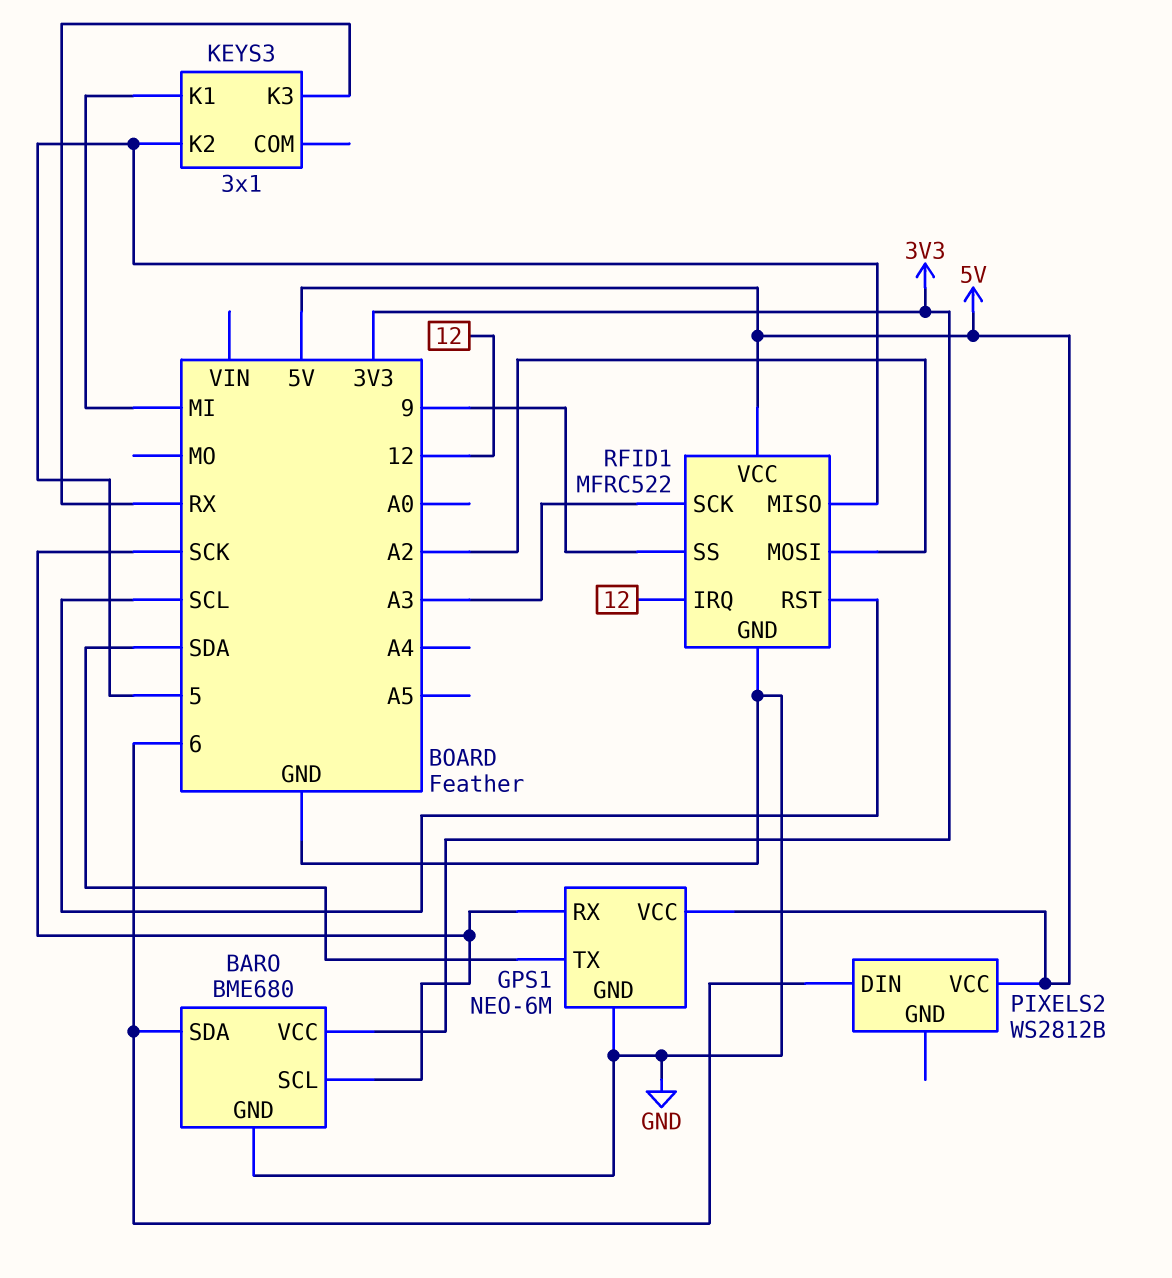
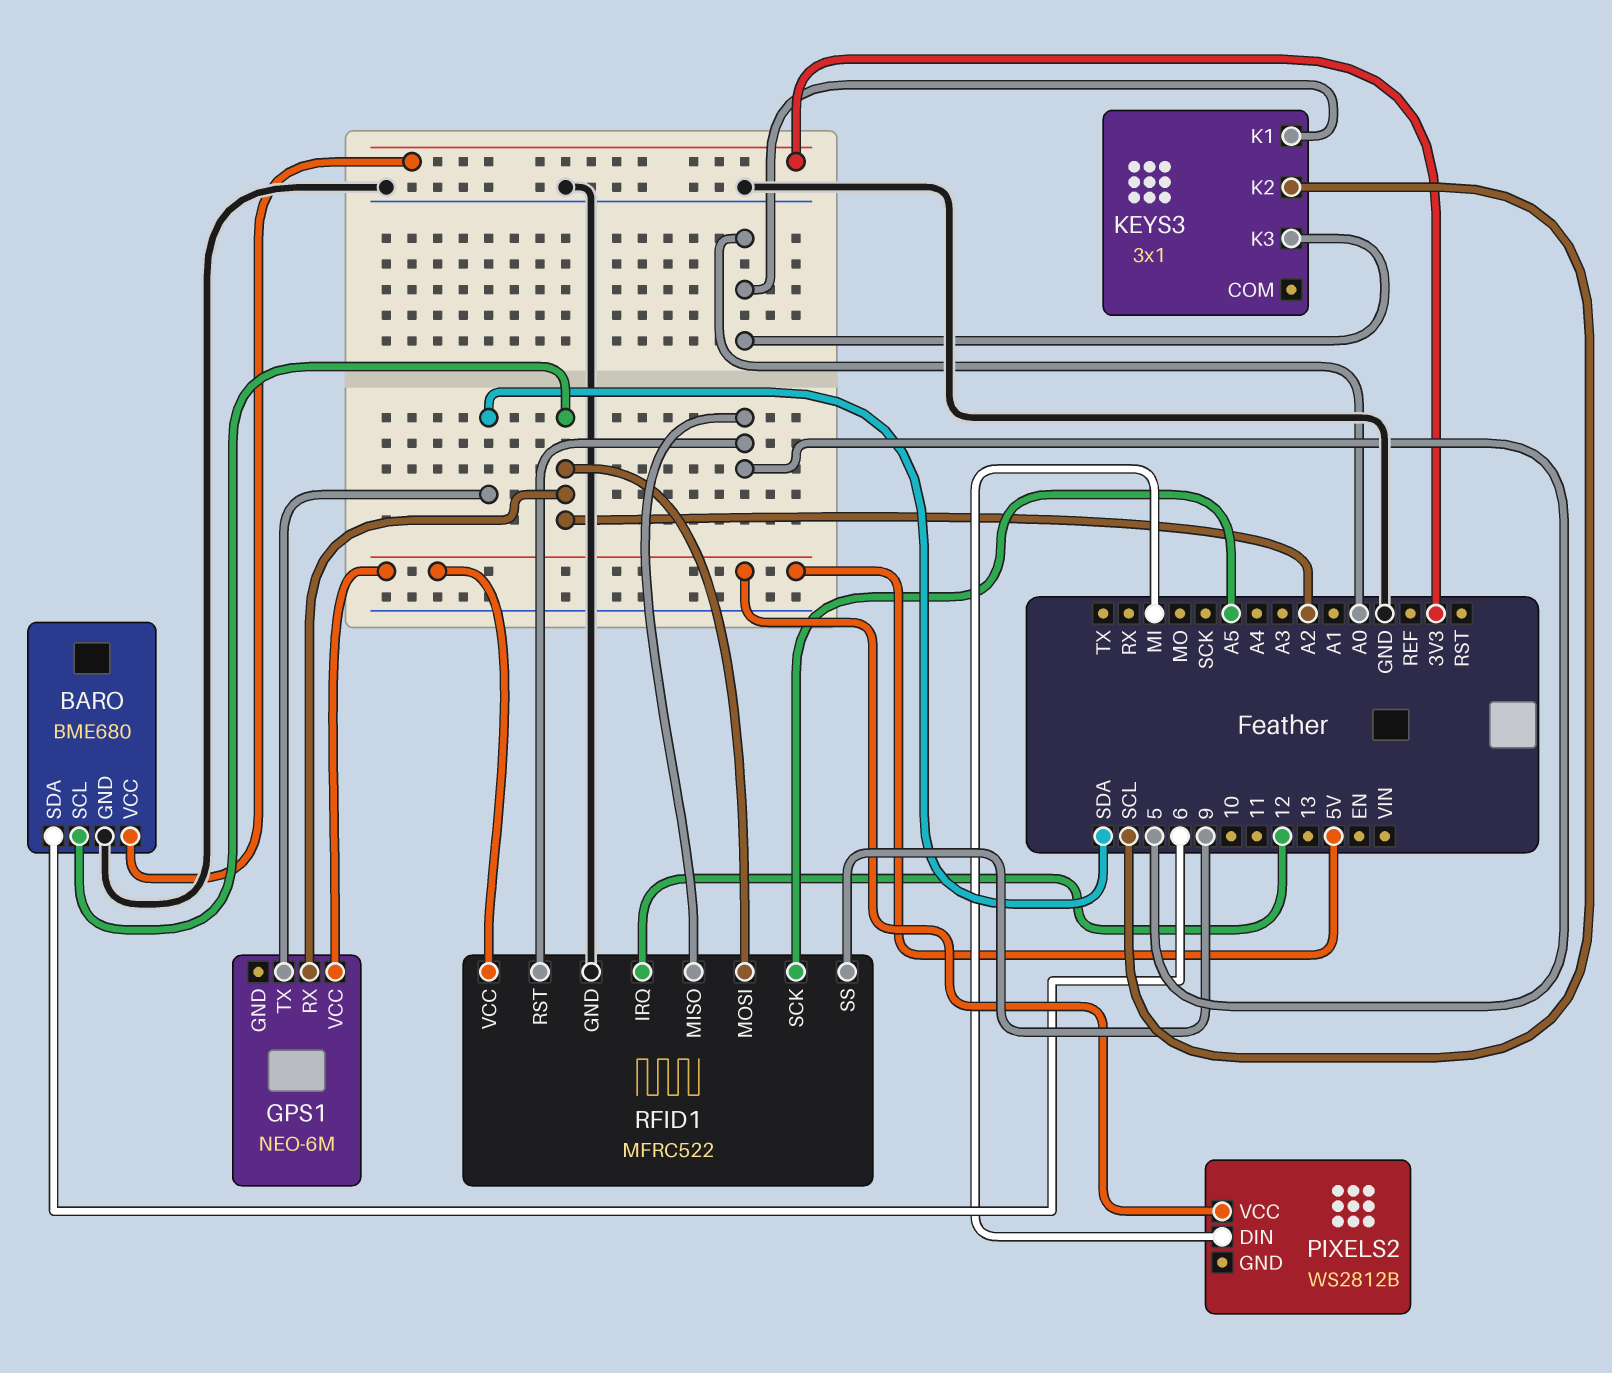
BARO pin SCL: SCK -> A2
GPS1 pin GND: GND -> none
GPS1 pin RX: SCK -> A2
KEYS3 pin K1: MI -> A0
KEYS3 pin K2: 5 -> SCL
KEYS3 pin K3: RX -> A0
PIXELS2 pin DIN: 6 -> MI
RFID1 pin RST: SCL -> 5
RFID1 pin SCK: A3 -> A5

